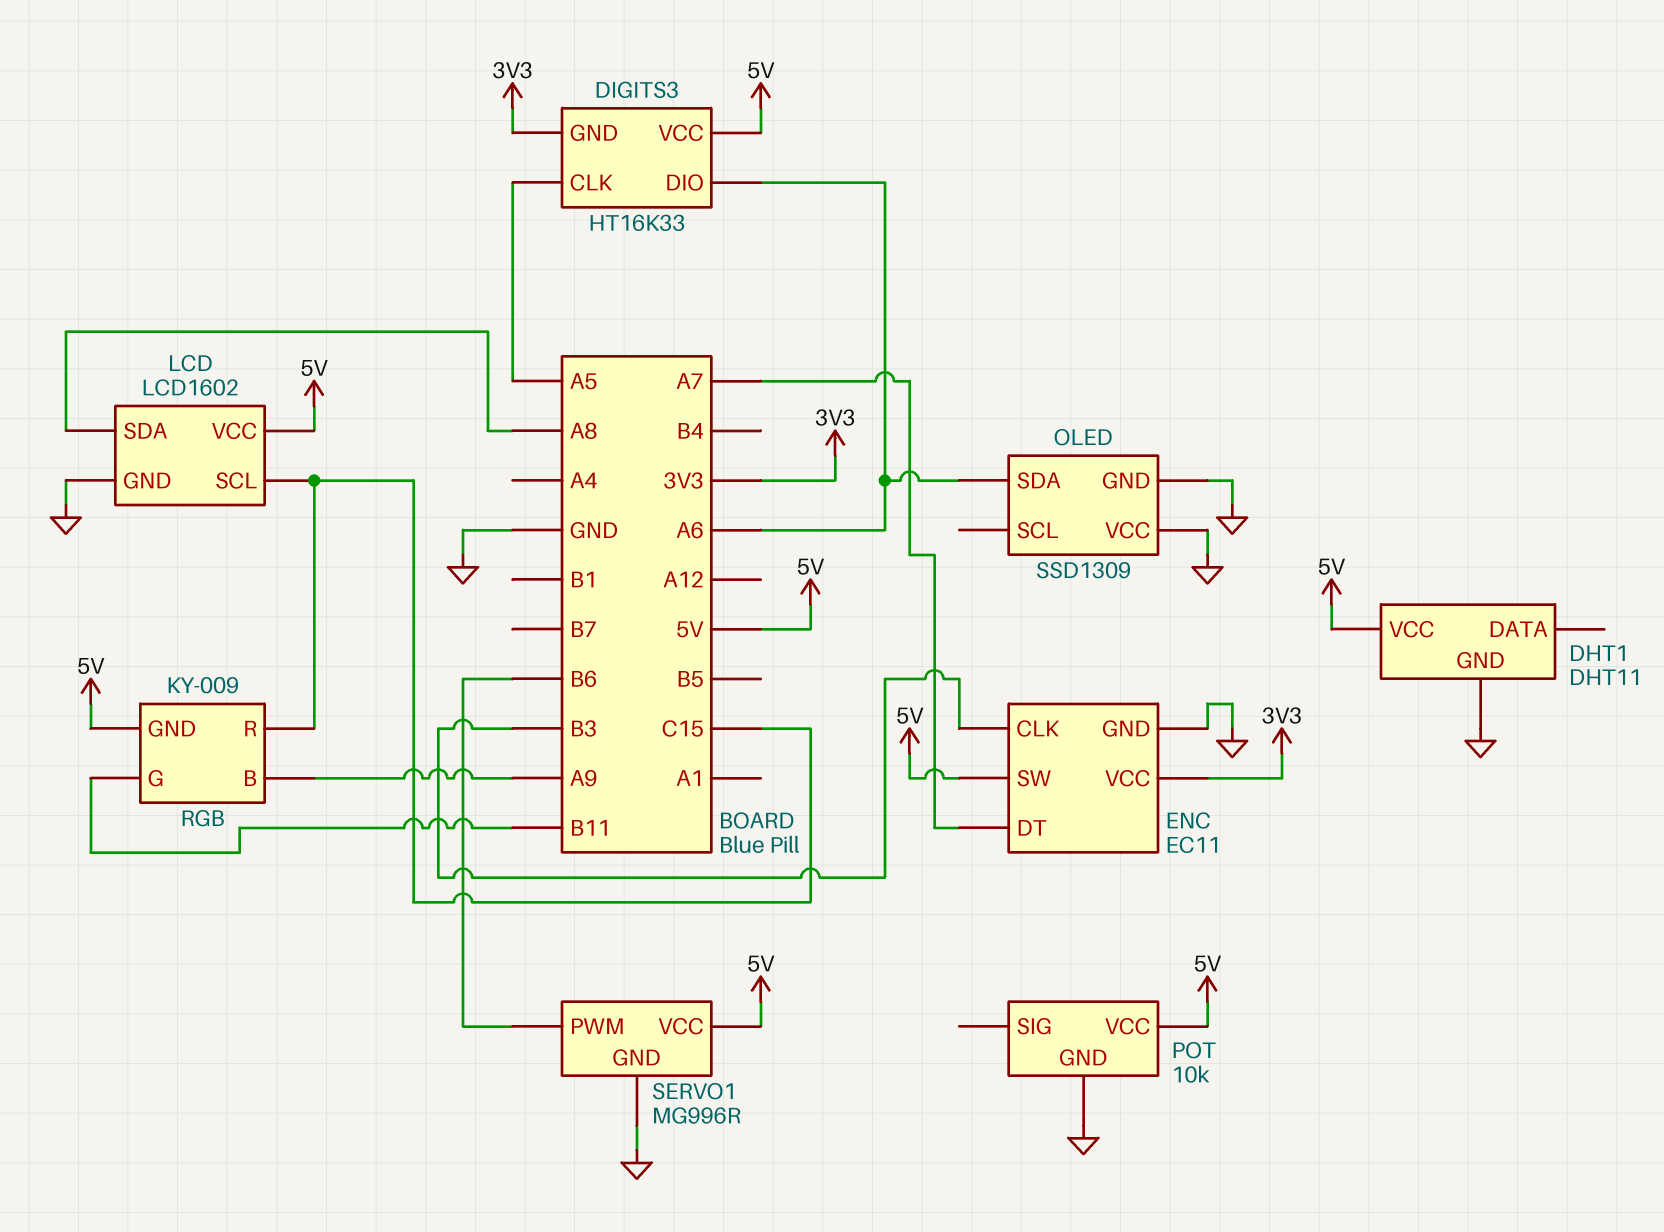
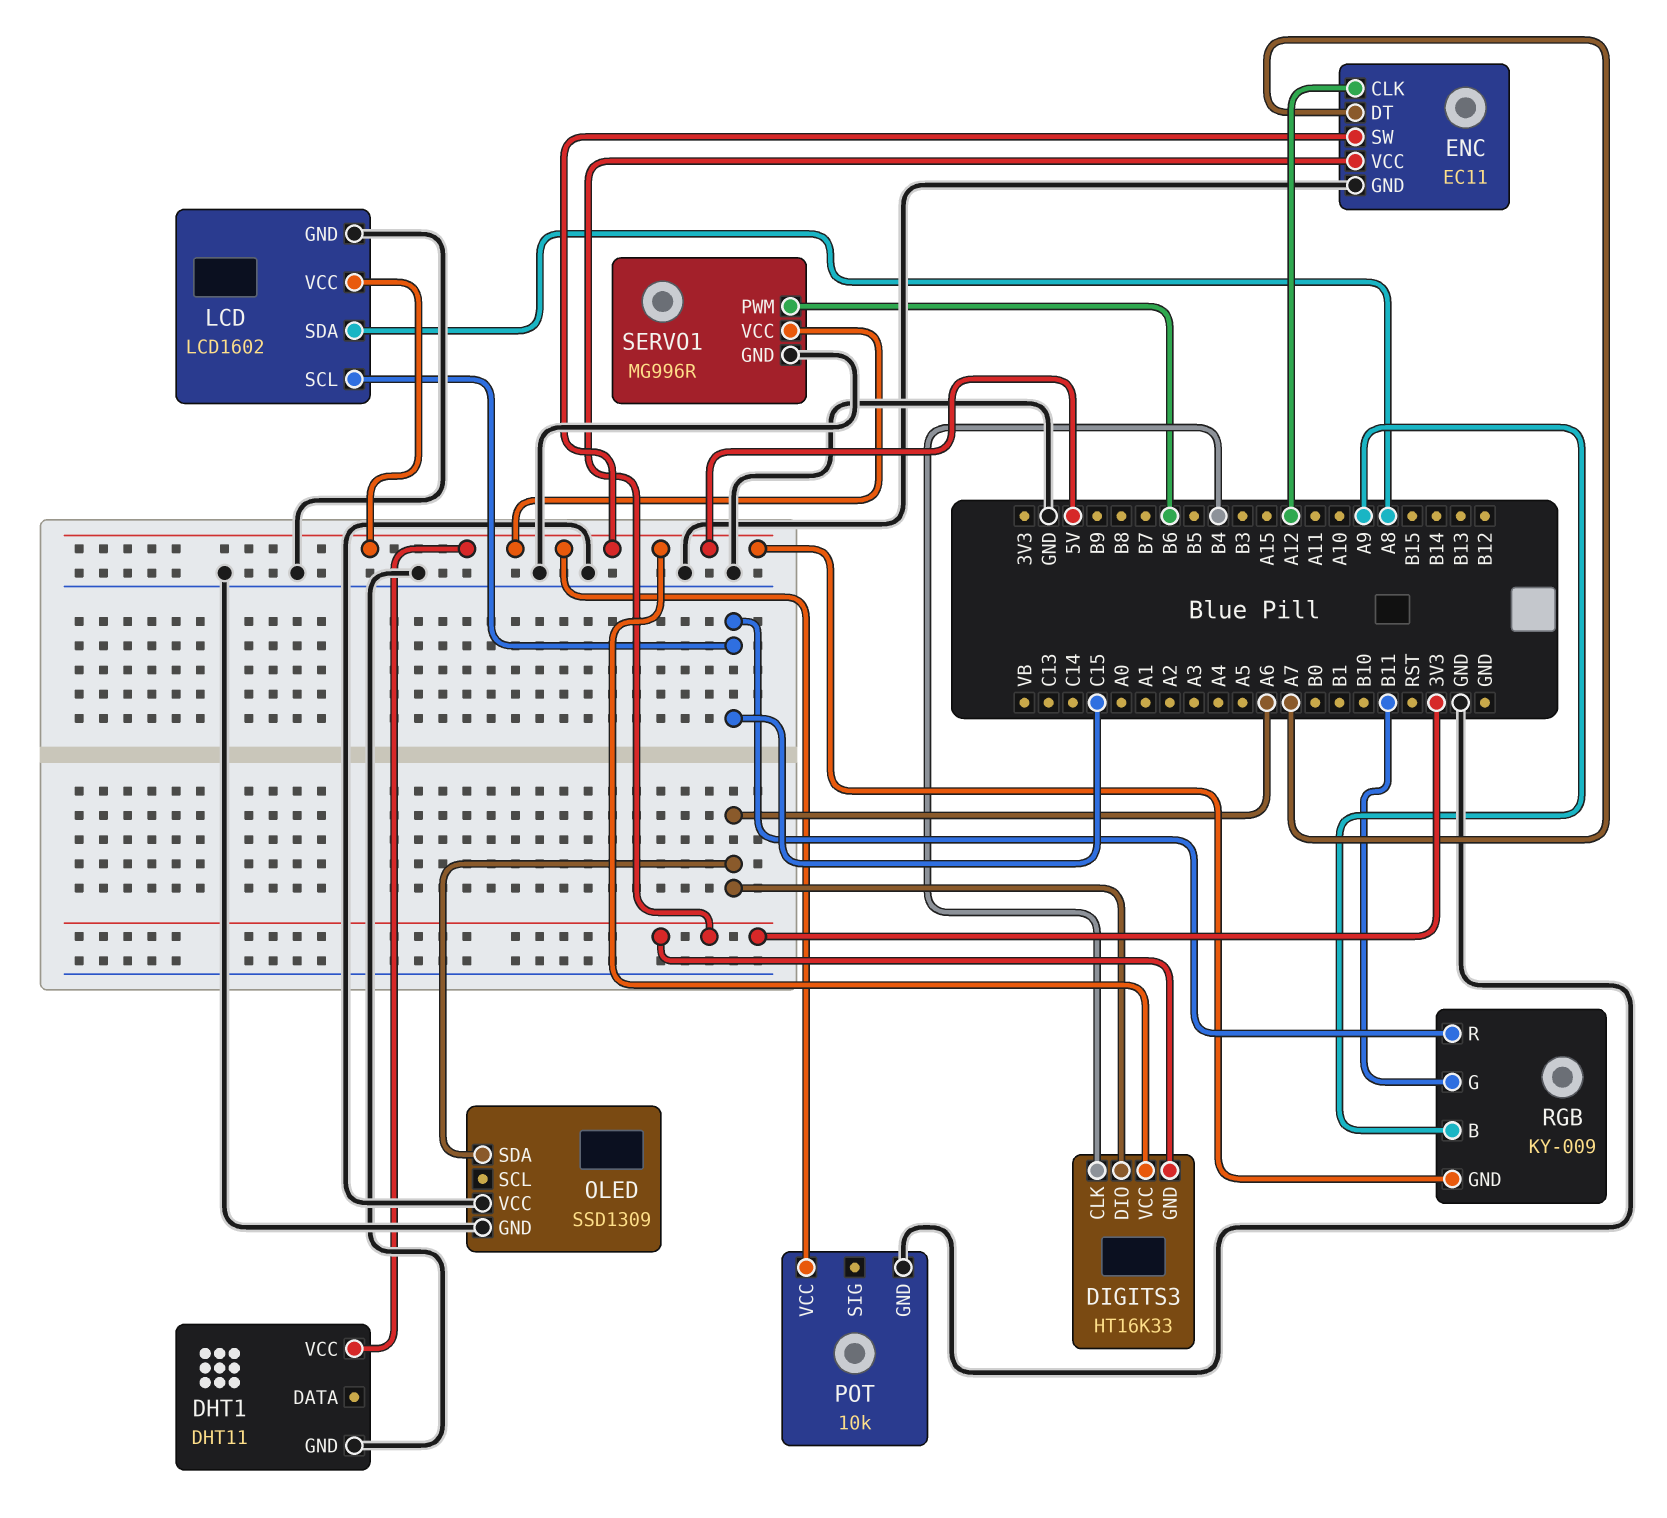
DIGITS3 pin CLK: A5 -> B4
ENC pin CLK: B3 -> A12

